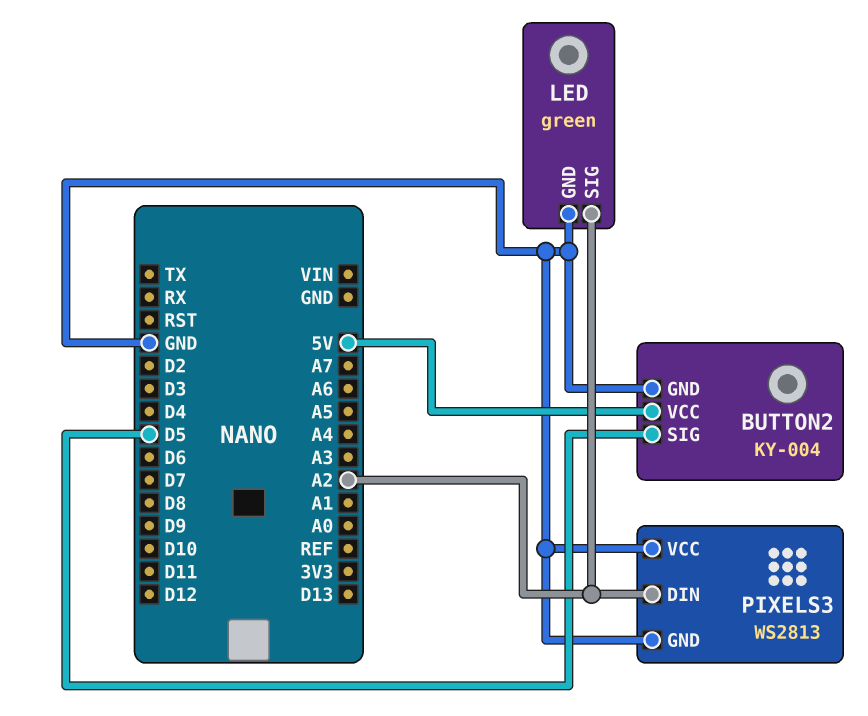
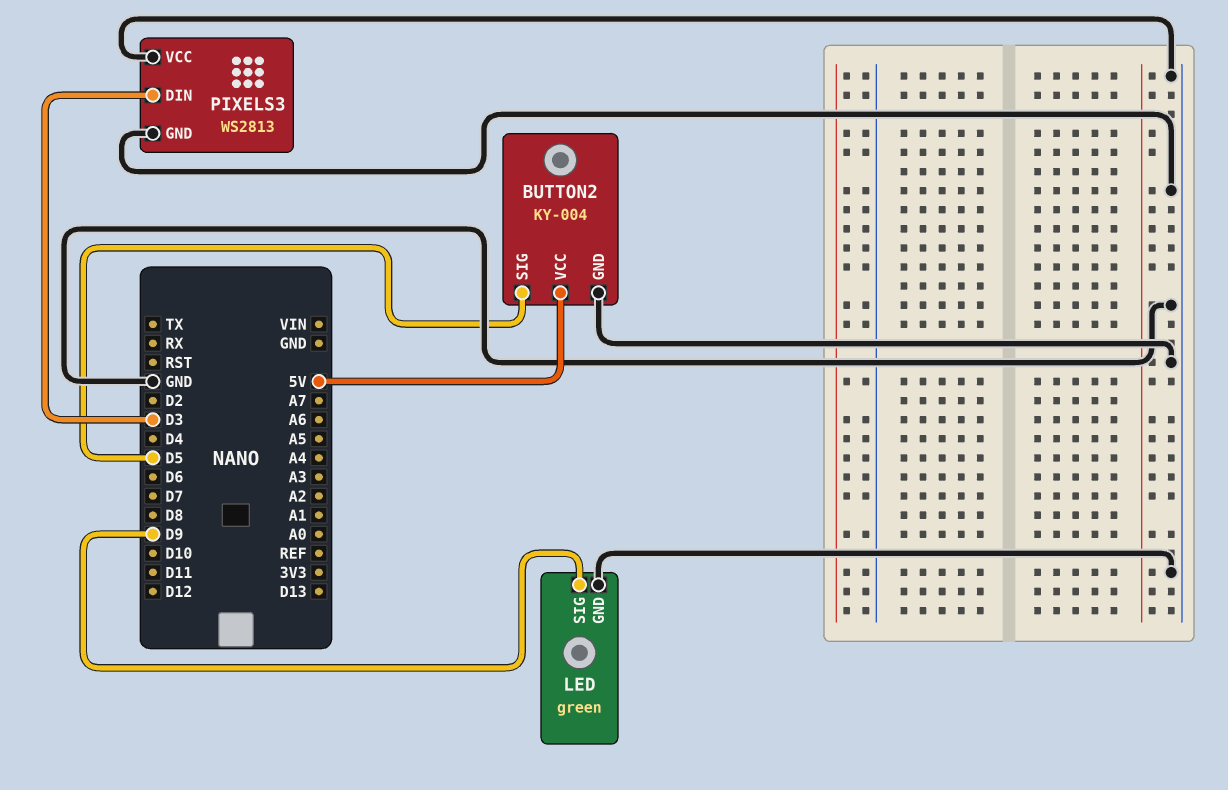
LED pin SIG: A2 -> D9
PIXELS3 pin DIN: A2 -> D3

